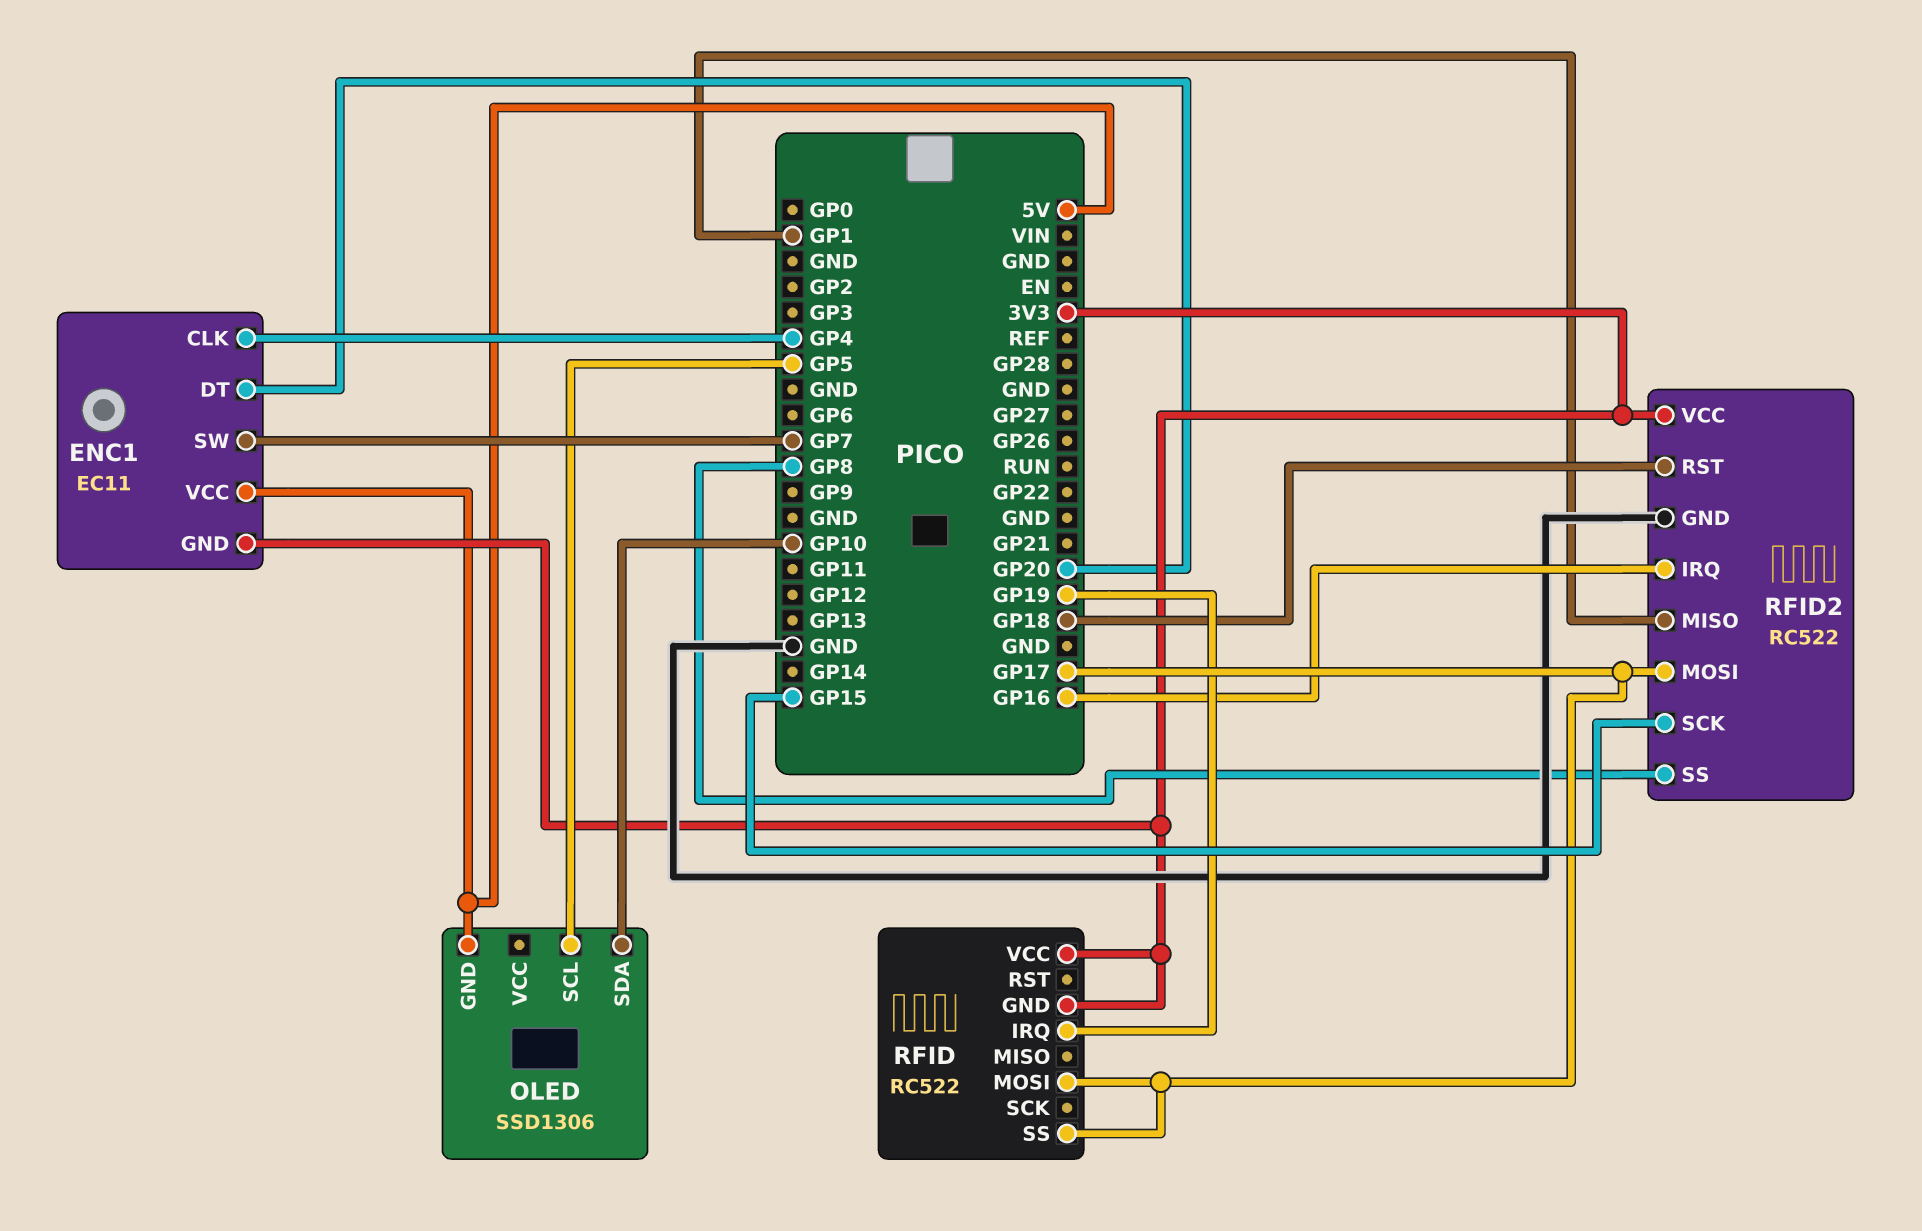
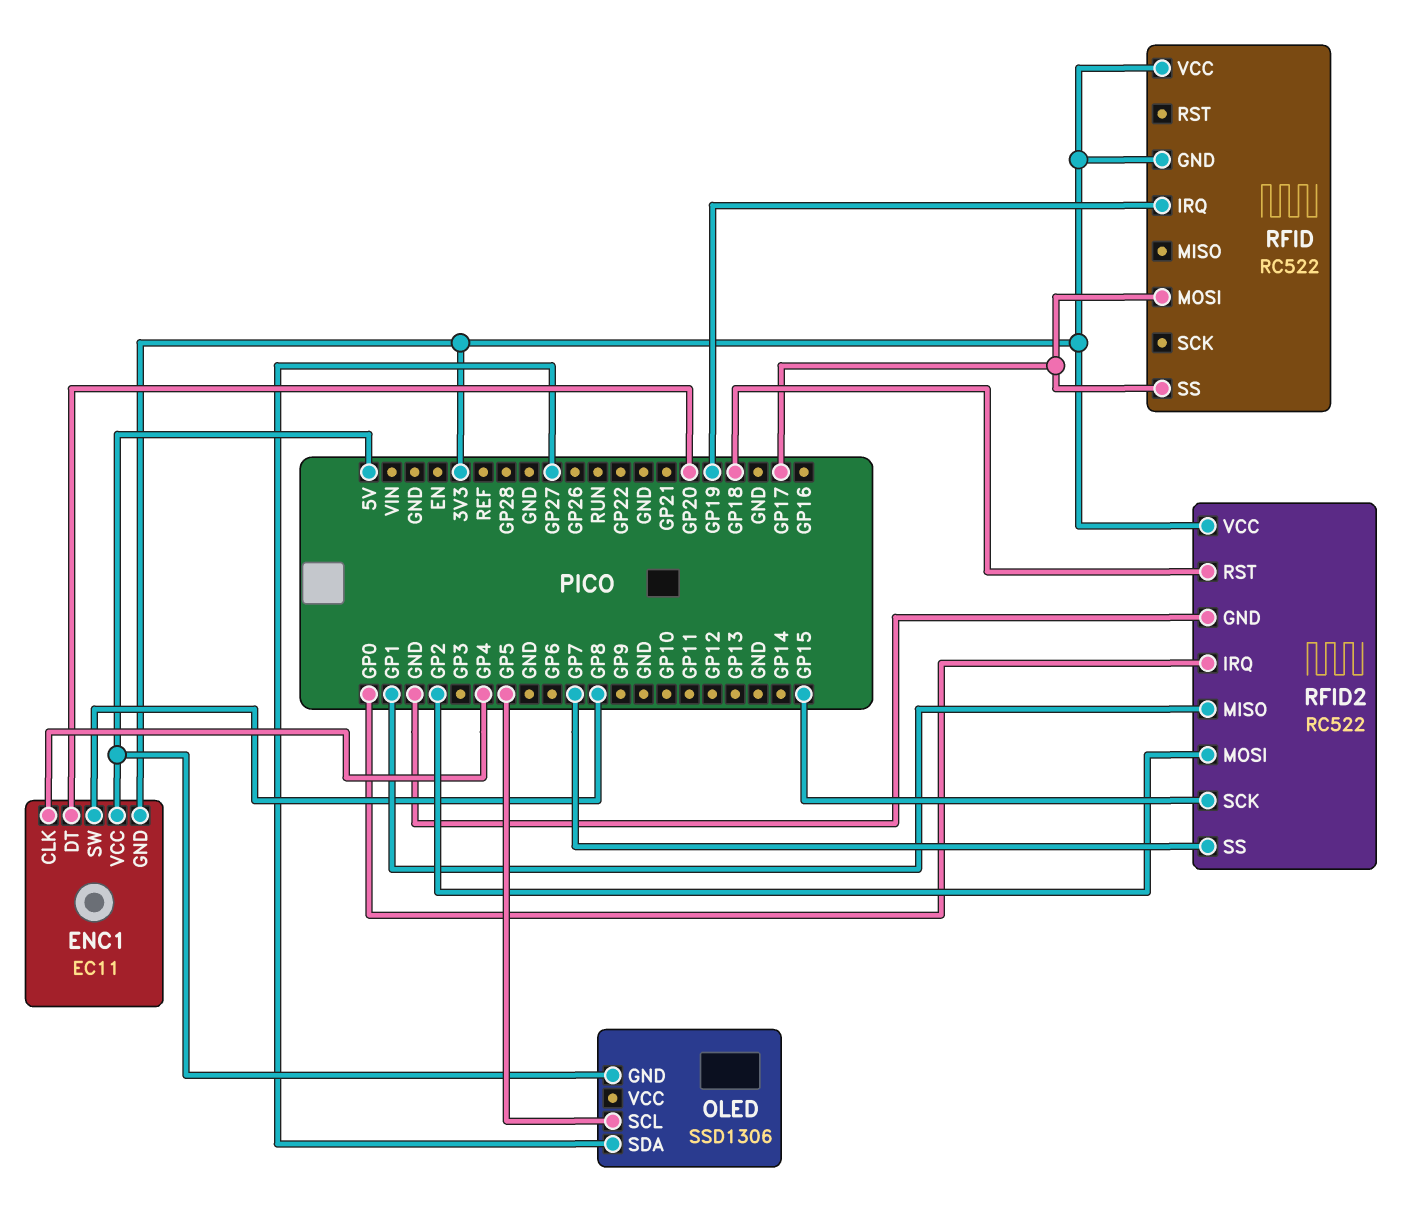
ENC1 pin SW: GP7 -> GP8
OLED pin SDA: GP10 -> GP27
RFID2 pin IRQ: GP16 -> GP0
RFID2 pin MOSI: GP17 -> GP2
RFID2 pin SS: GP8 -> GP7

